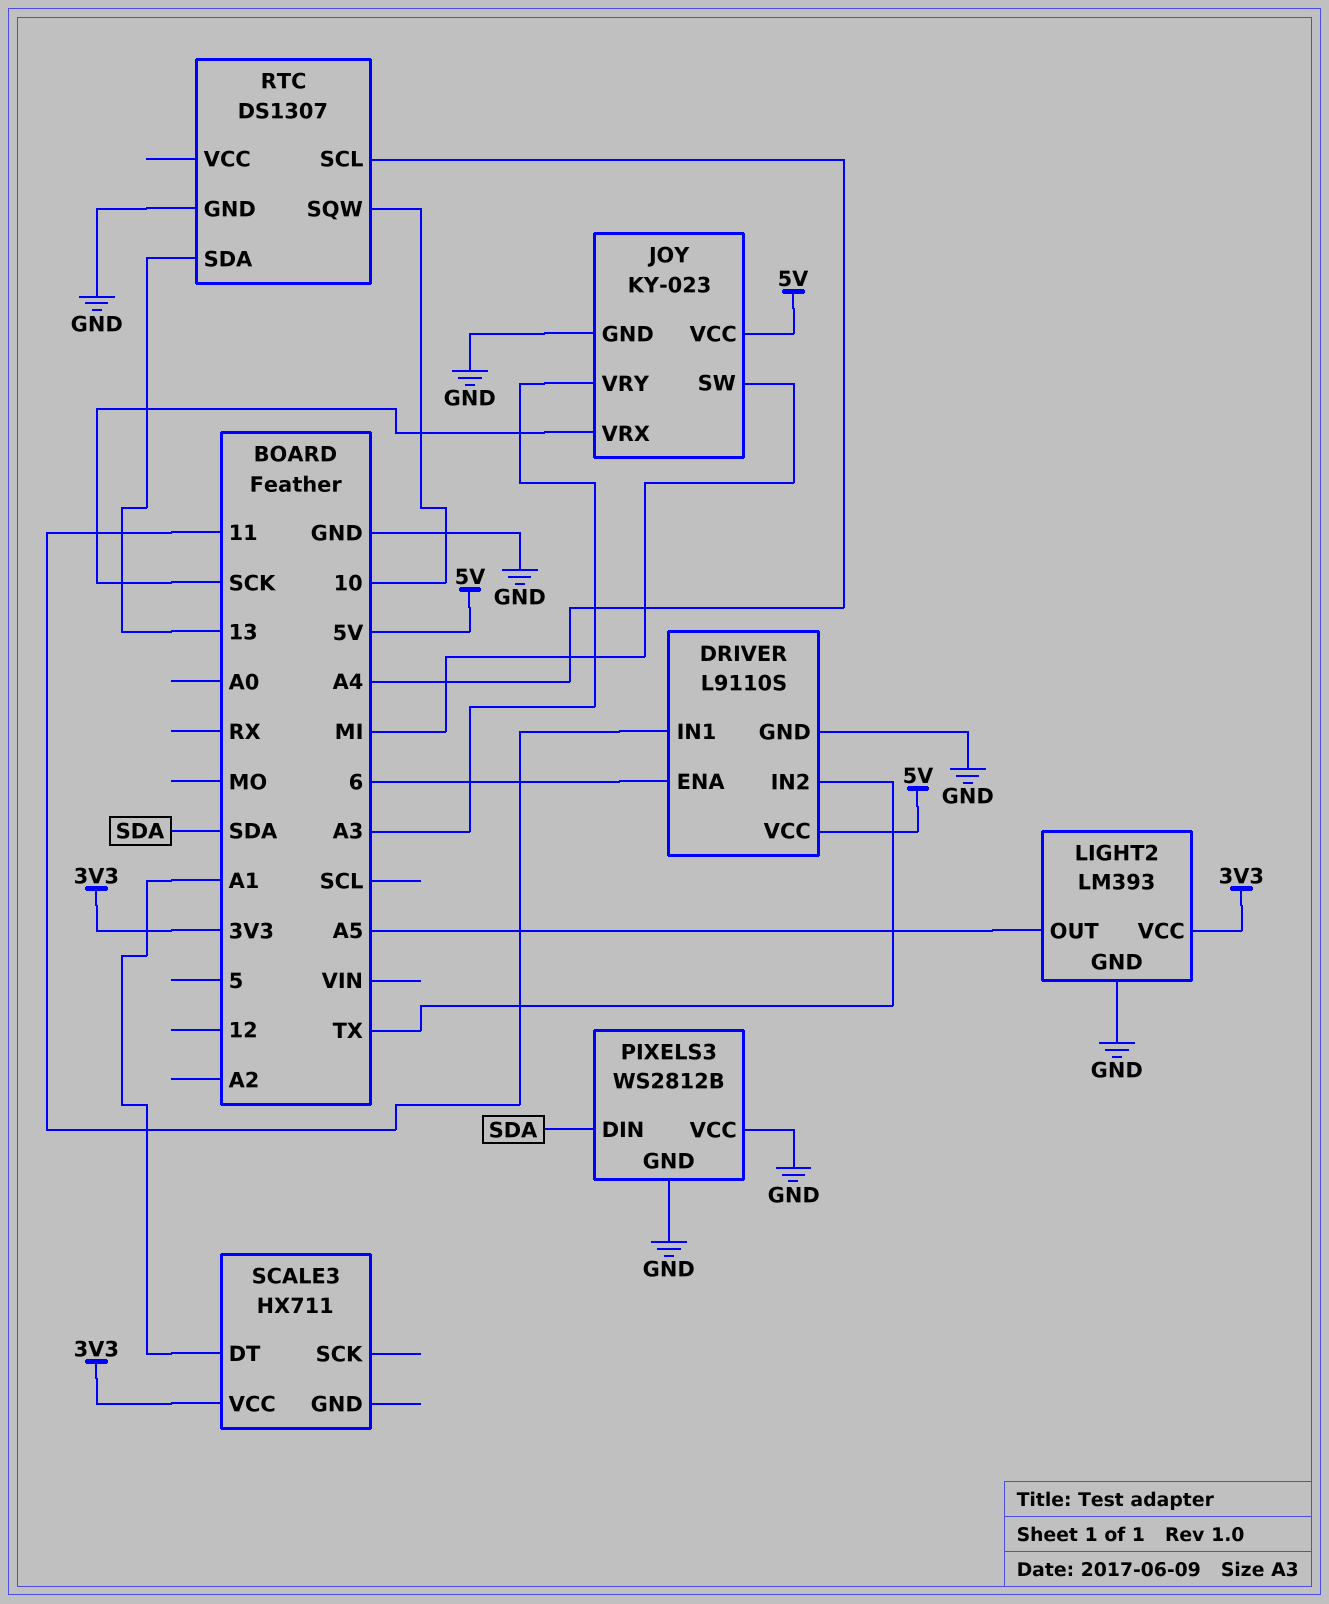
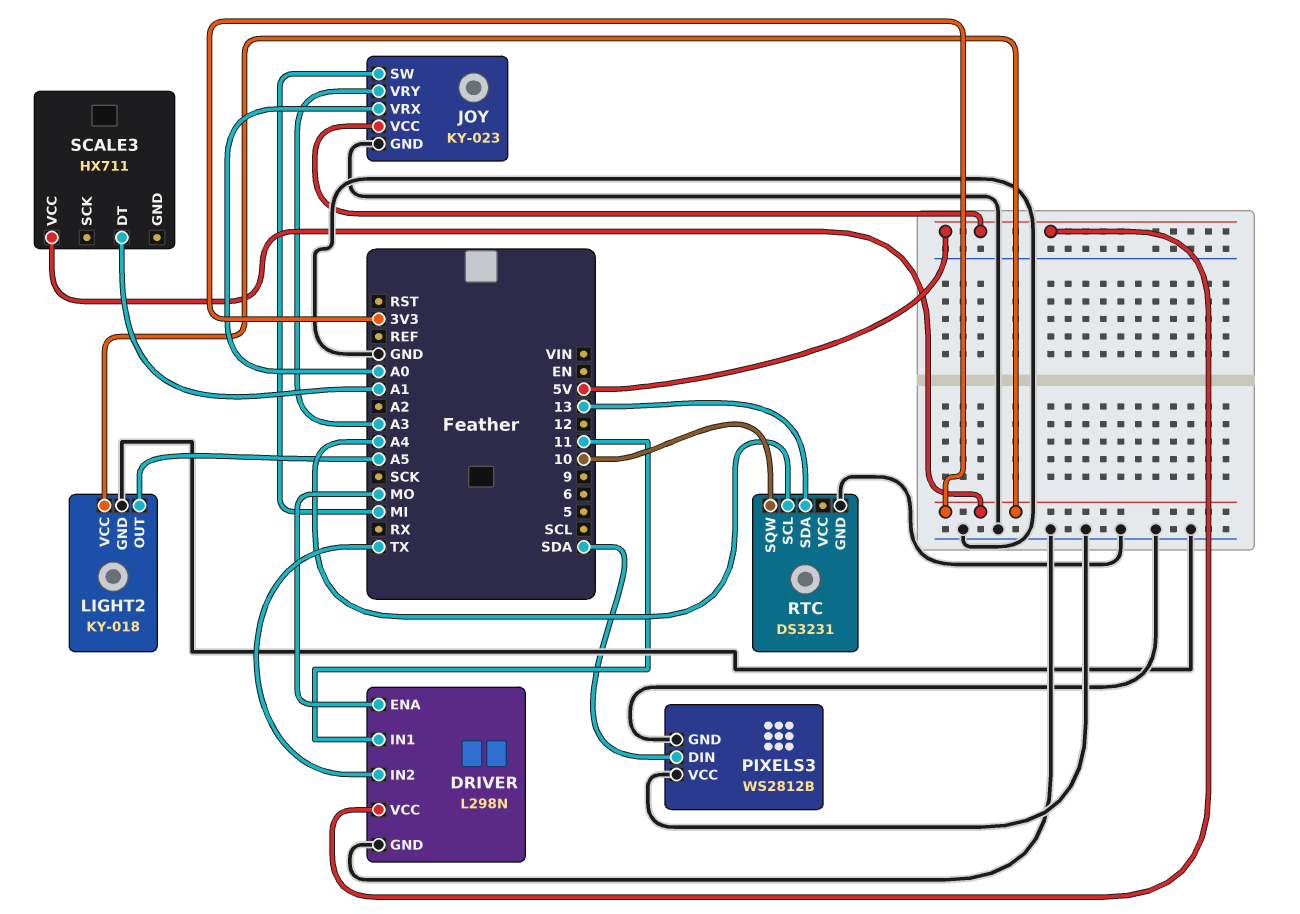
DRIVER: L9110S -> L298N
DRIVER pin ENA: 6 -> MO
JOY pin VRX: SCK -> A0
LIGHT2: LM393 -> KY-018
RTC: DS1307 -> DS3231

